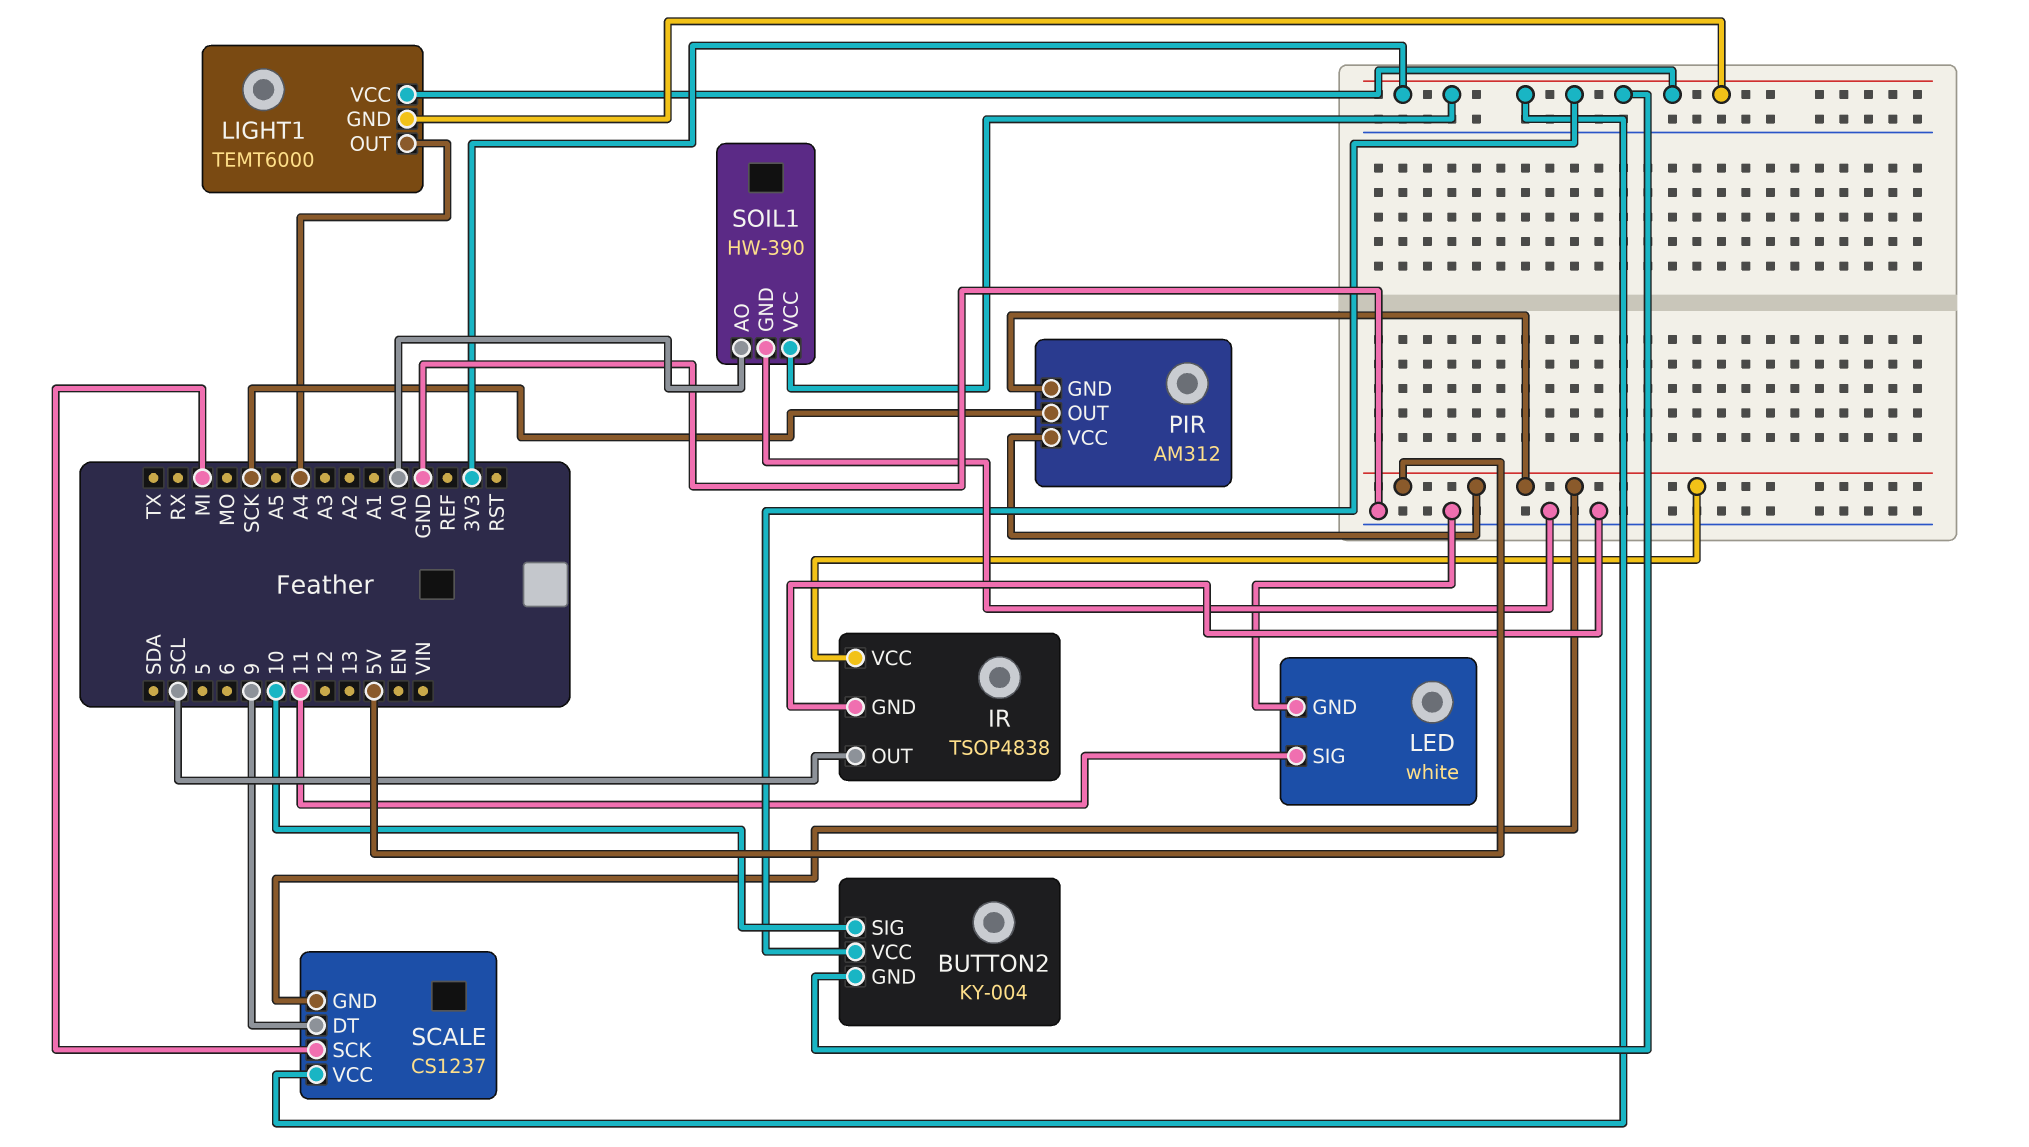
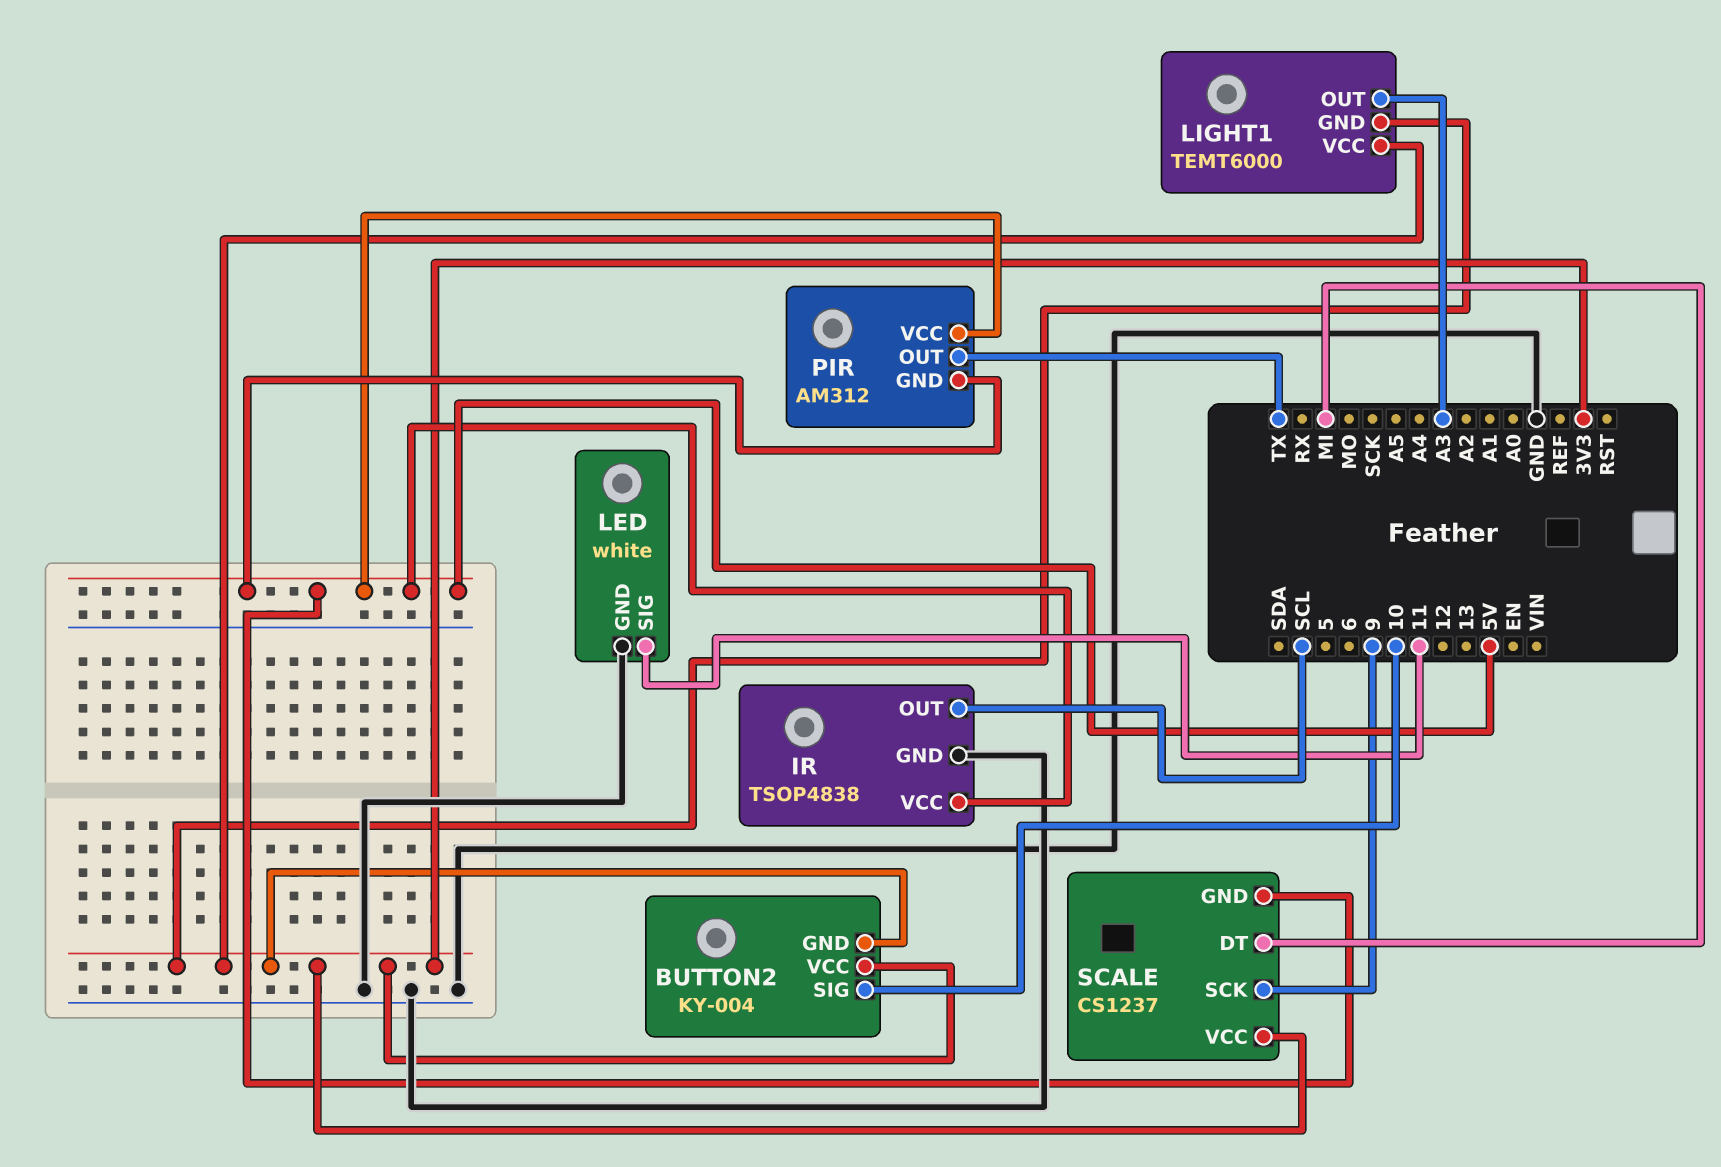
LIGHT1 pin OUT: A4 -> A3
PIR pin OUT: SCK -> TX
SCALE pin DT: 9 -> MI
SCALE pin SCK: MI -> 9
SOIL1: HW-390 -> none
SOIL1 pin AO: A0 -> none
SOIL1 pin GND: GND -> none
SOIL1 pin VCC: 3V3 -> none

